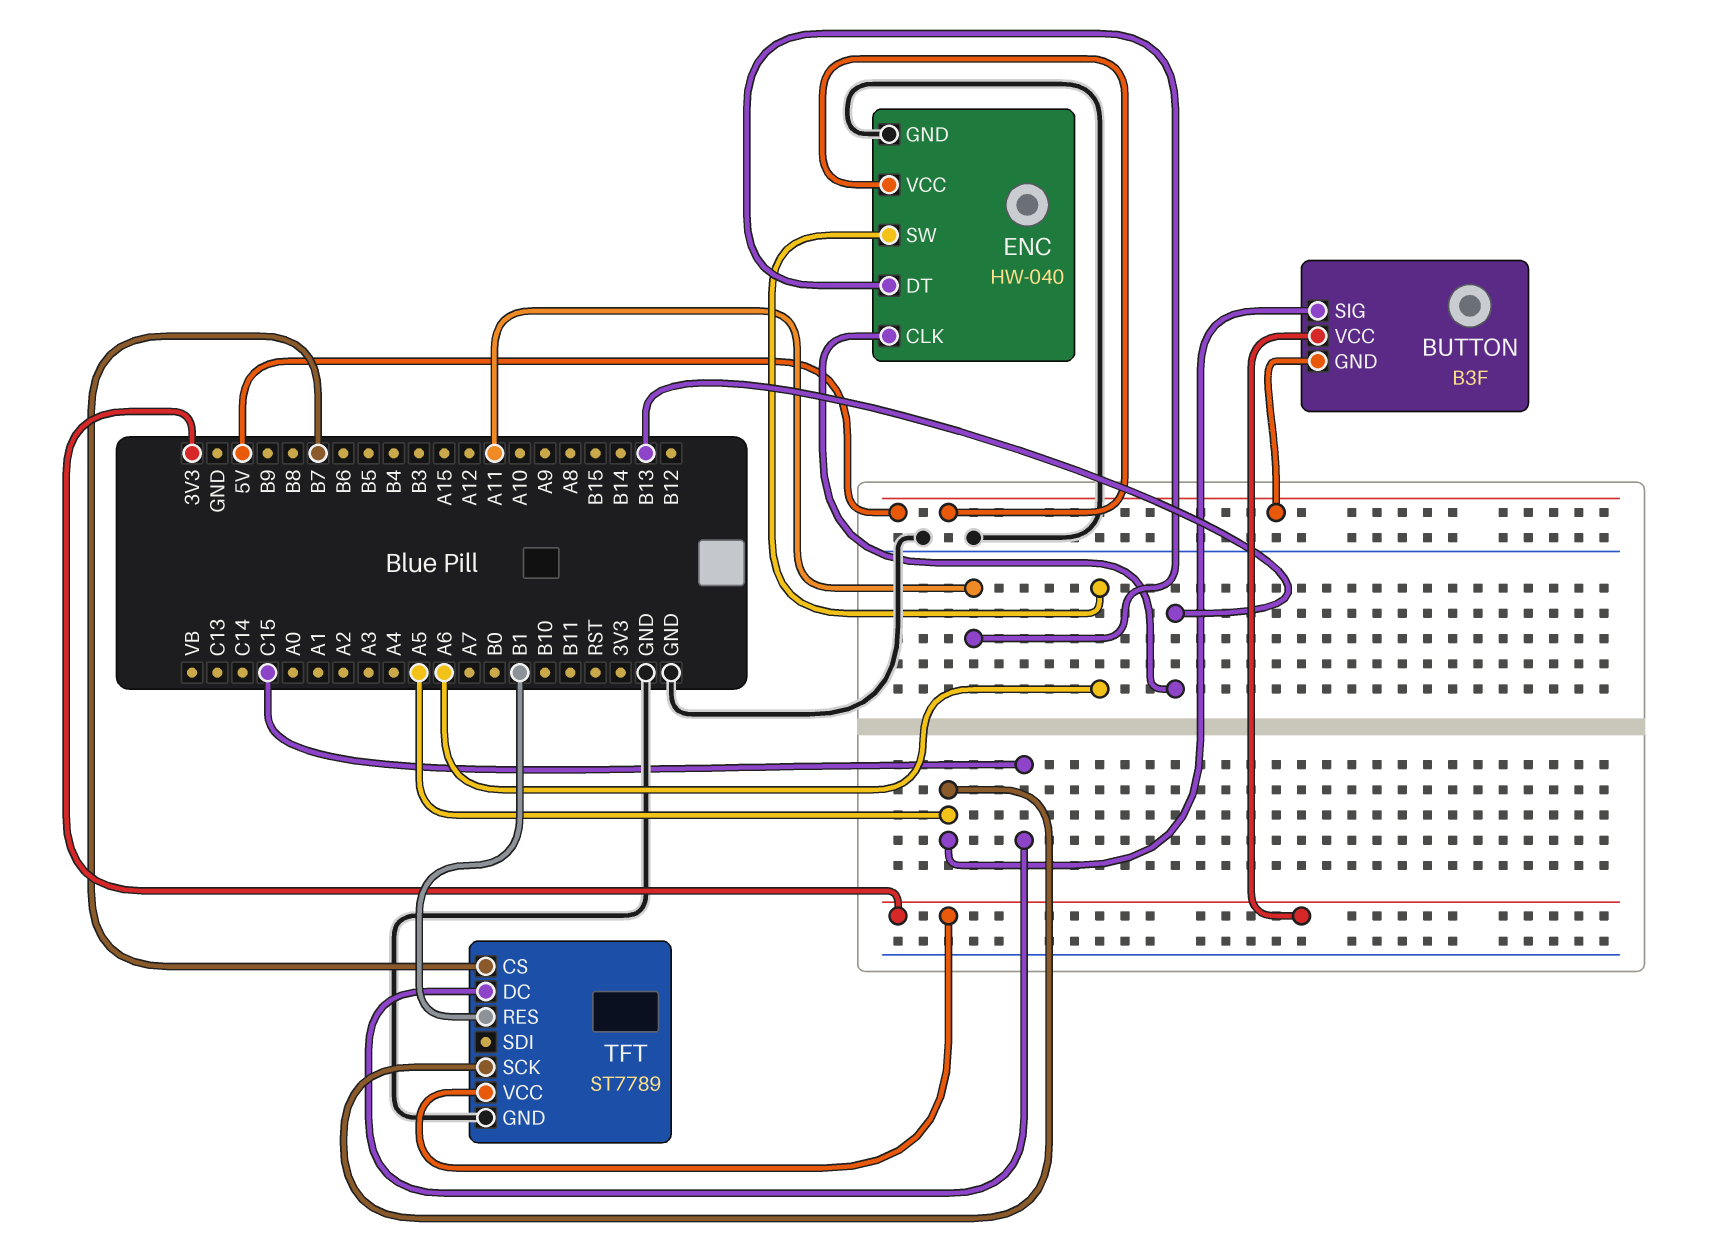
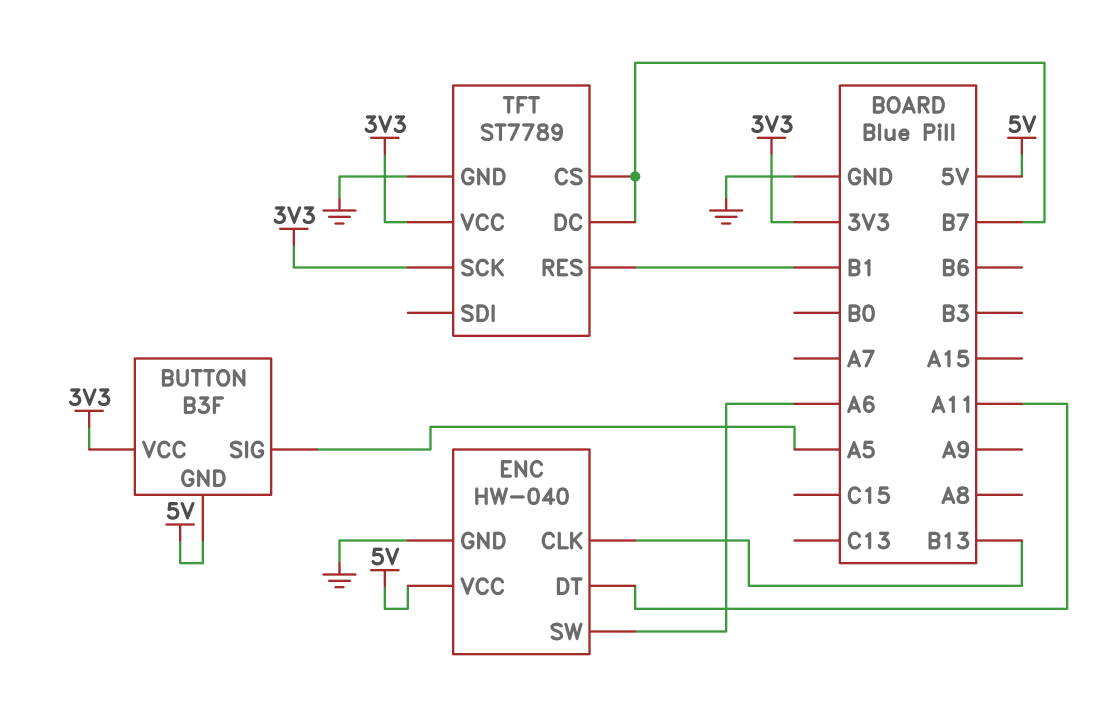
TFT pin DC: C15 -> B7
TFT pin SCK: A5 -> 3V3

